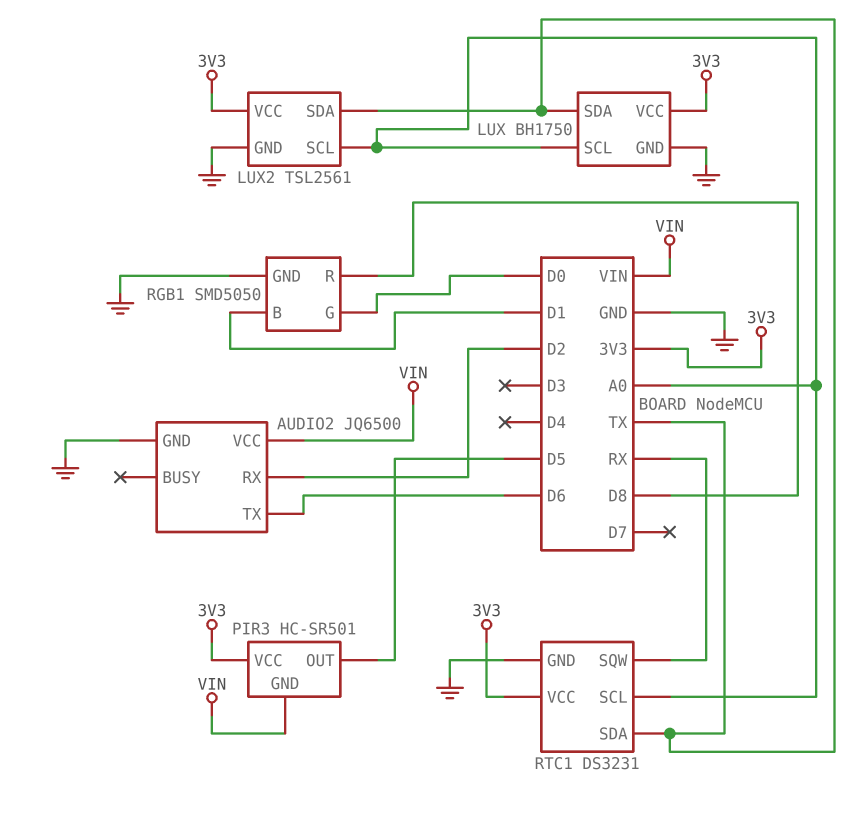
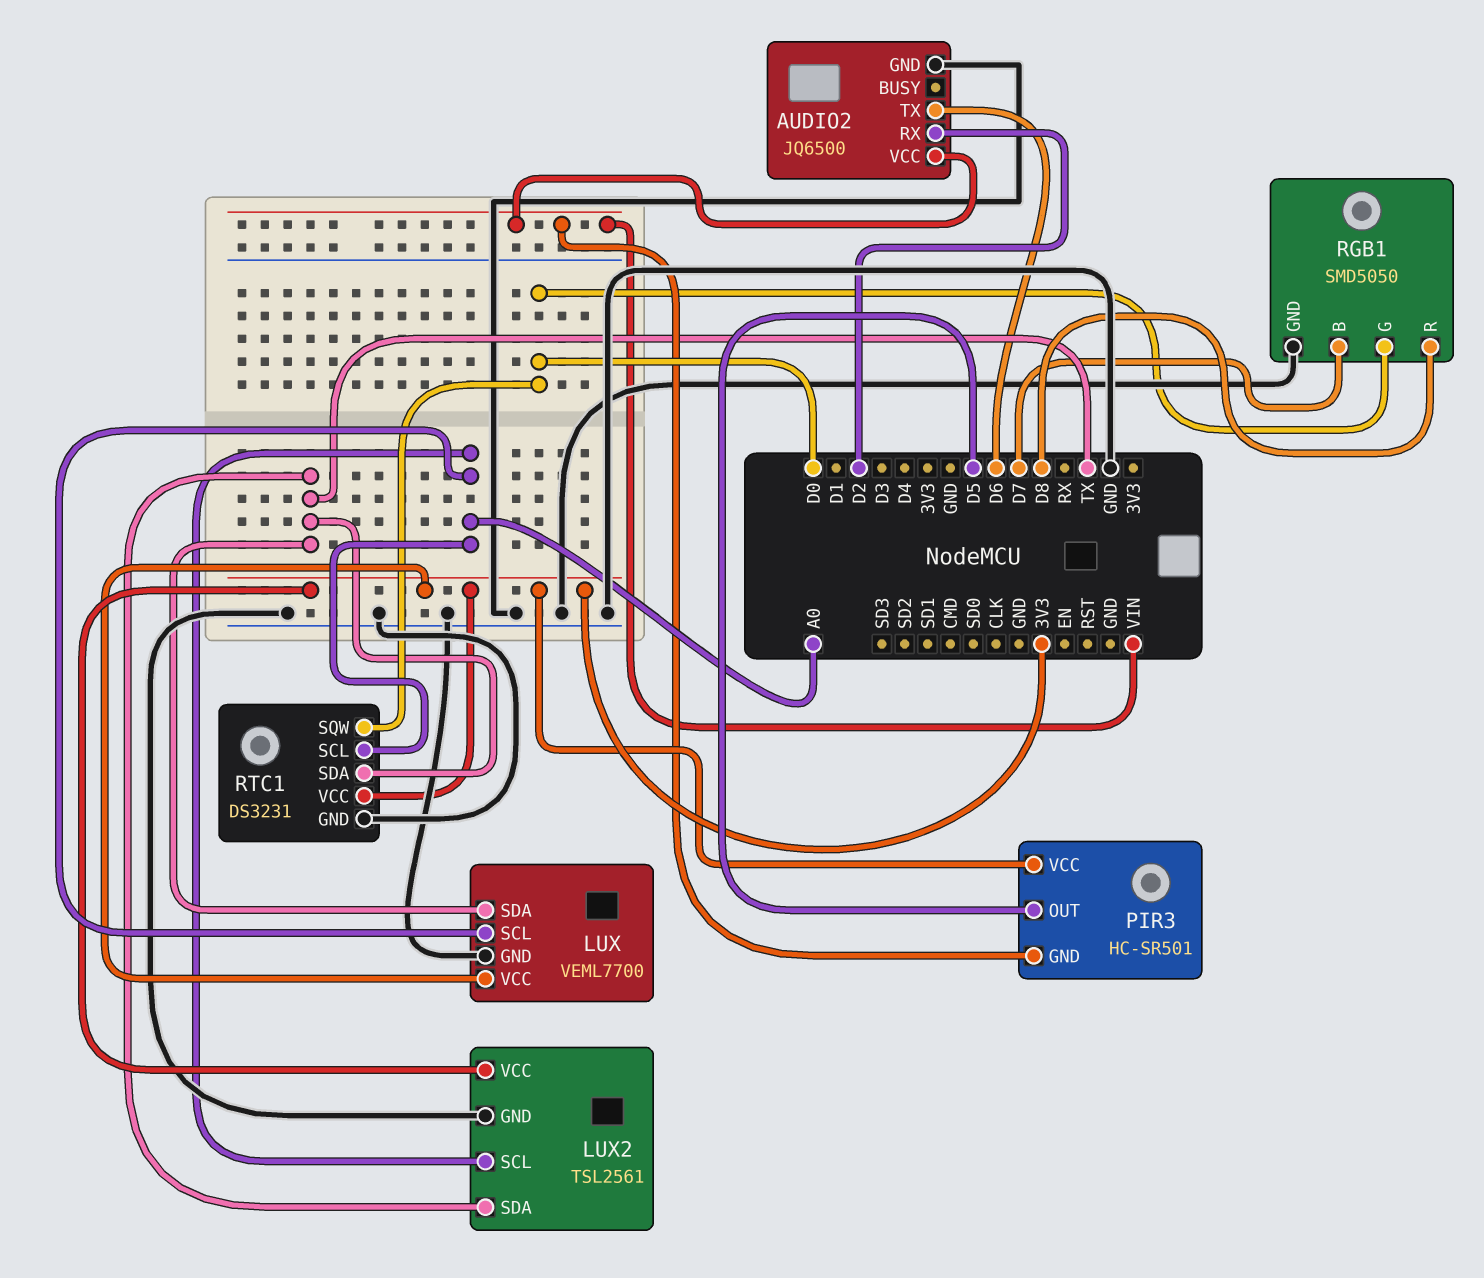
LUX: BH1750 -> VEML7700
RGB1 pin B: D1 -> D7
RTC1 pin SQW: RX -> D0

